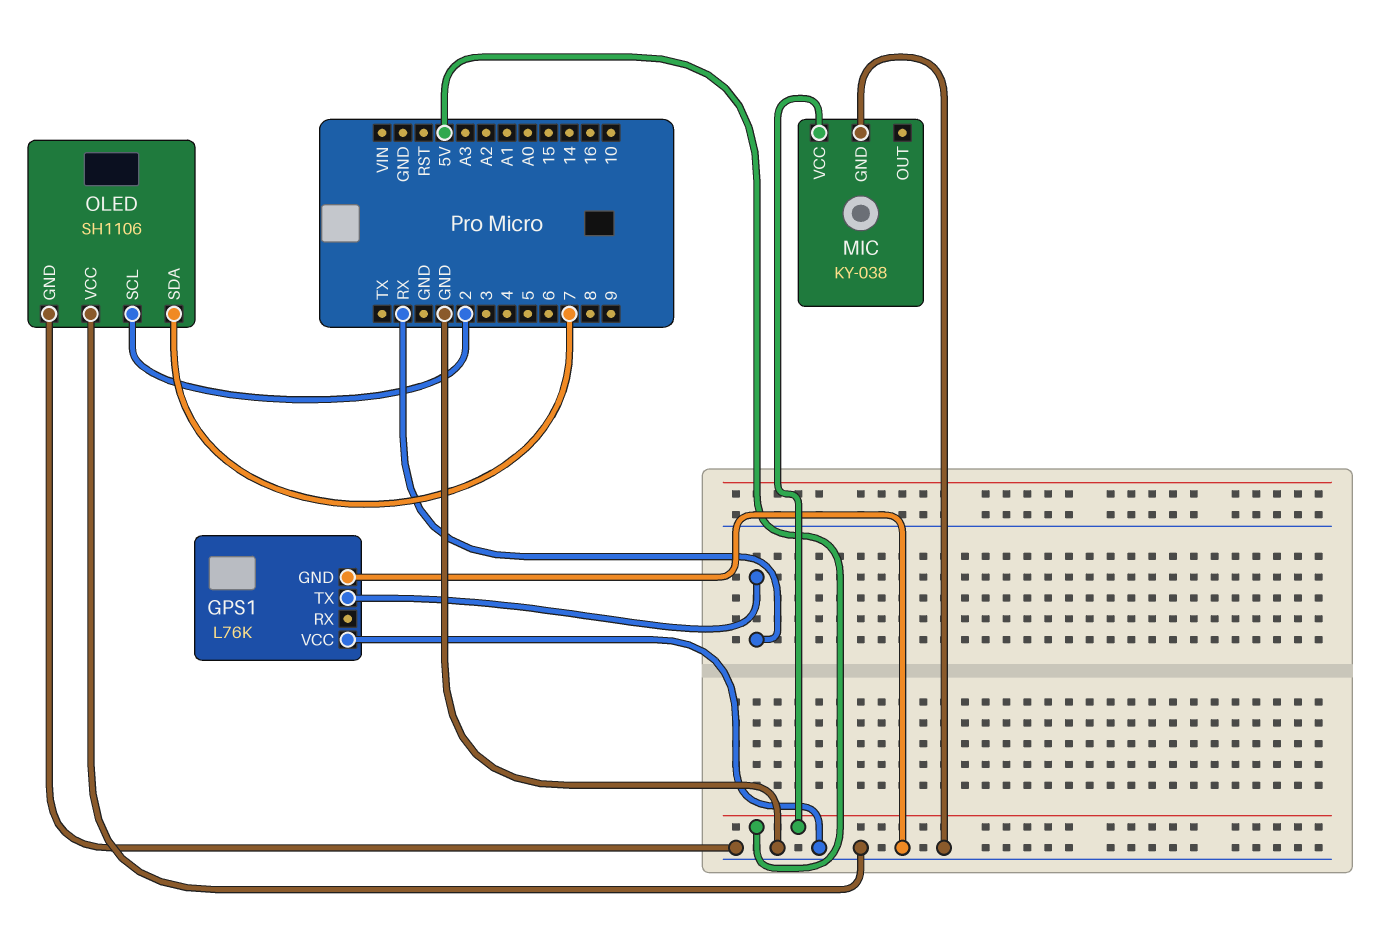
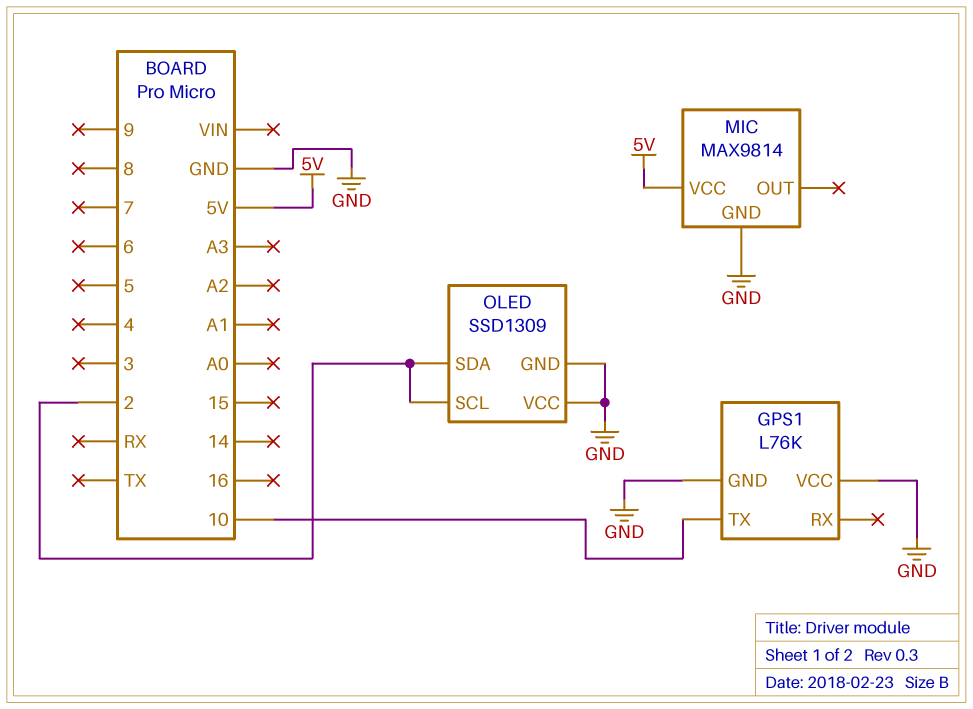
GPS1 pin TX: RX -> 10
MIC: KY-038 -> MAX9814
OLED: SH1106 -> SSD1309
OLED pin SDA: 7 -> 2

